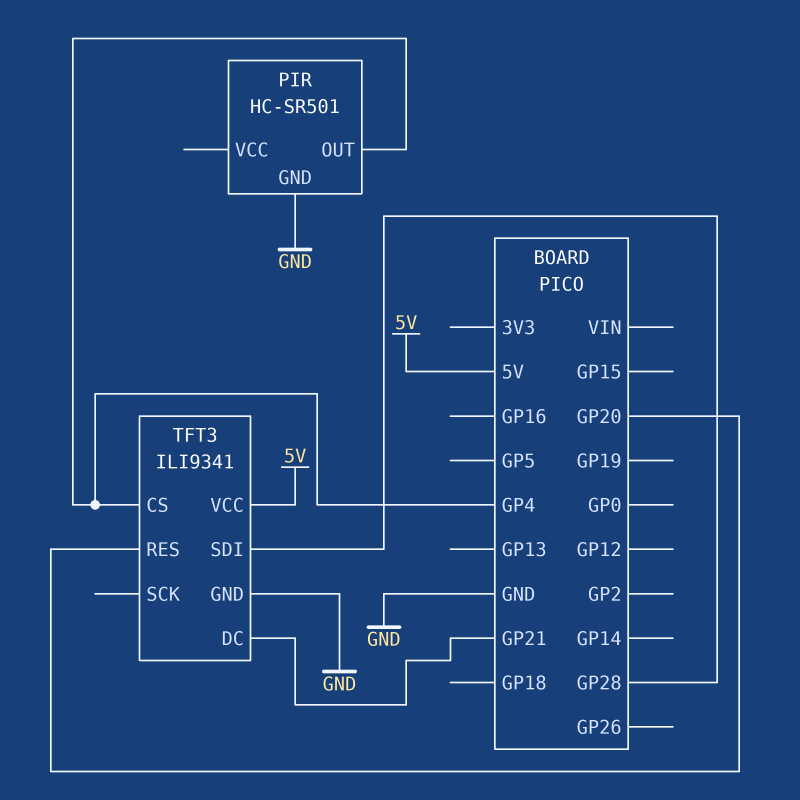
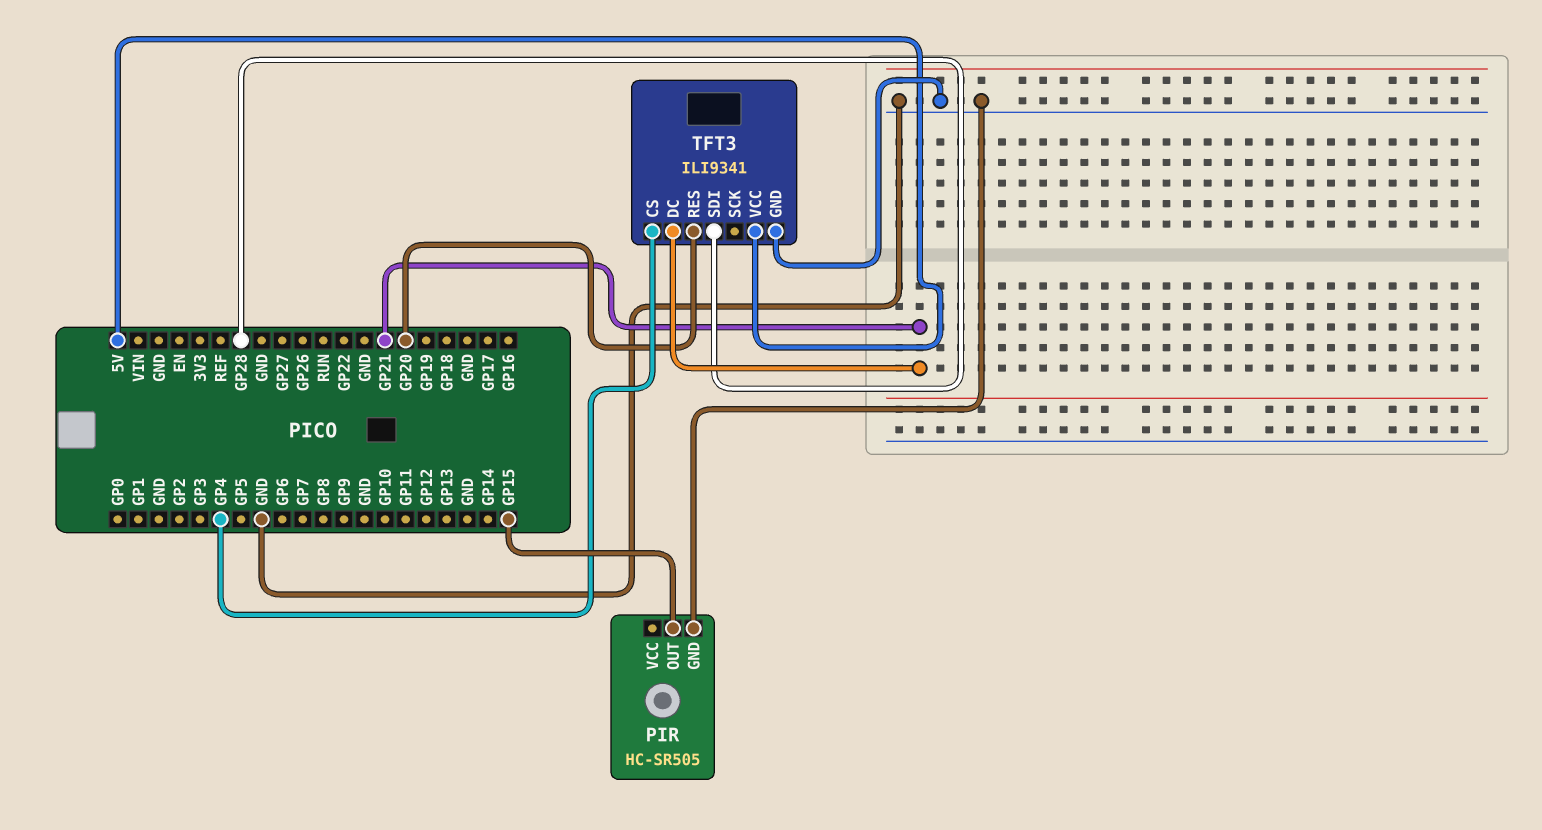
PIR: HC-SR501 -> HC-SR505
PIR pin OUT: GP4 -> GP15

